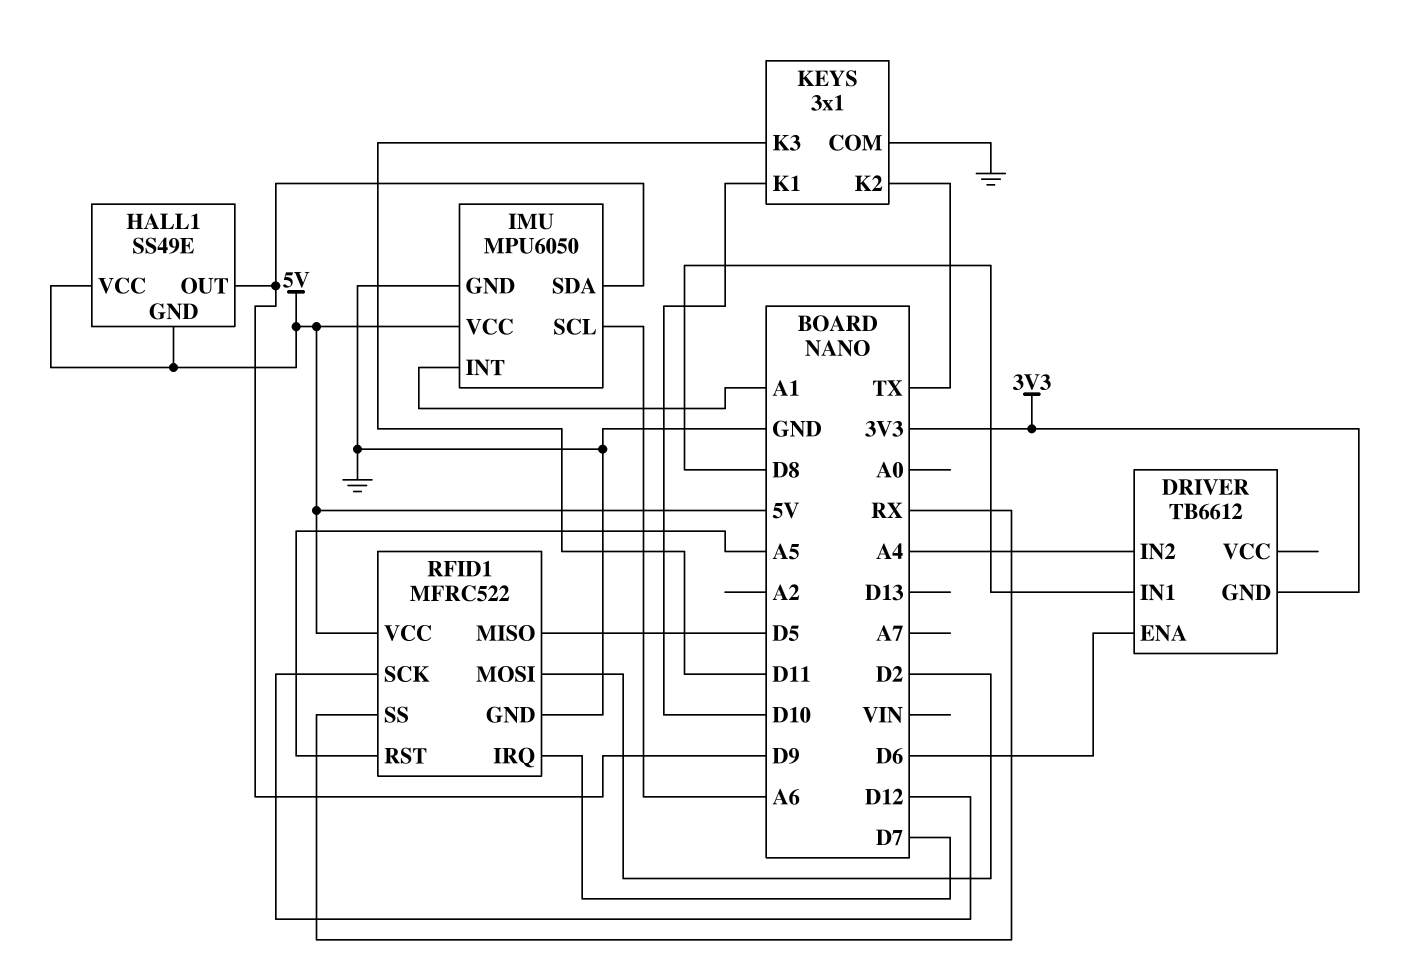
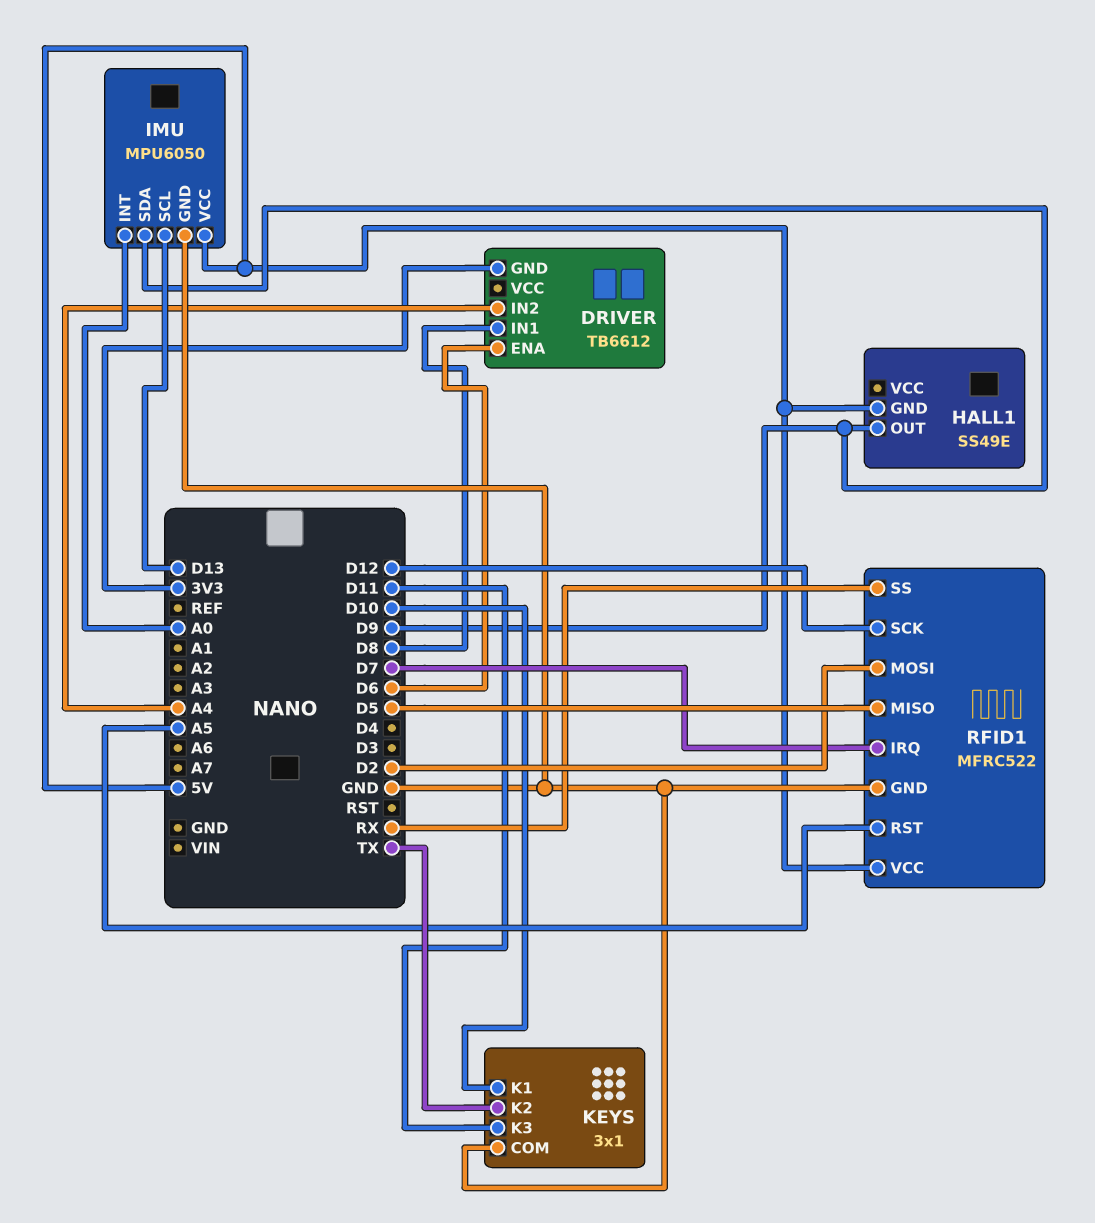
HALL1 pin VCC: 5V -> none
IMU pin INT: A1 -> A0
IMU pin SCL: A6 -> D13

